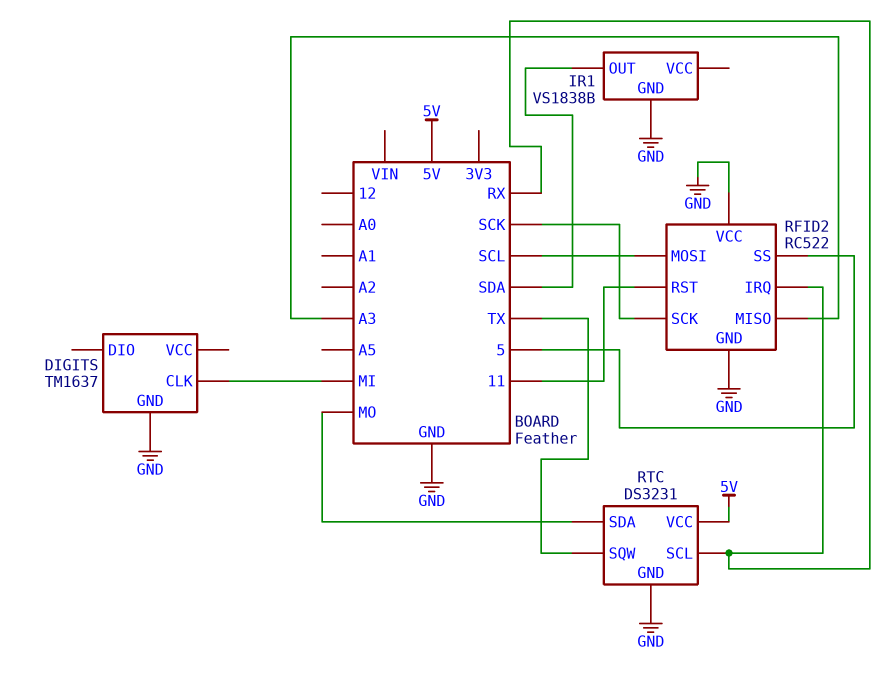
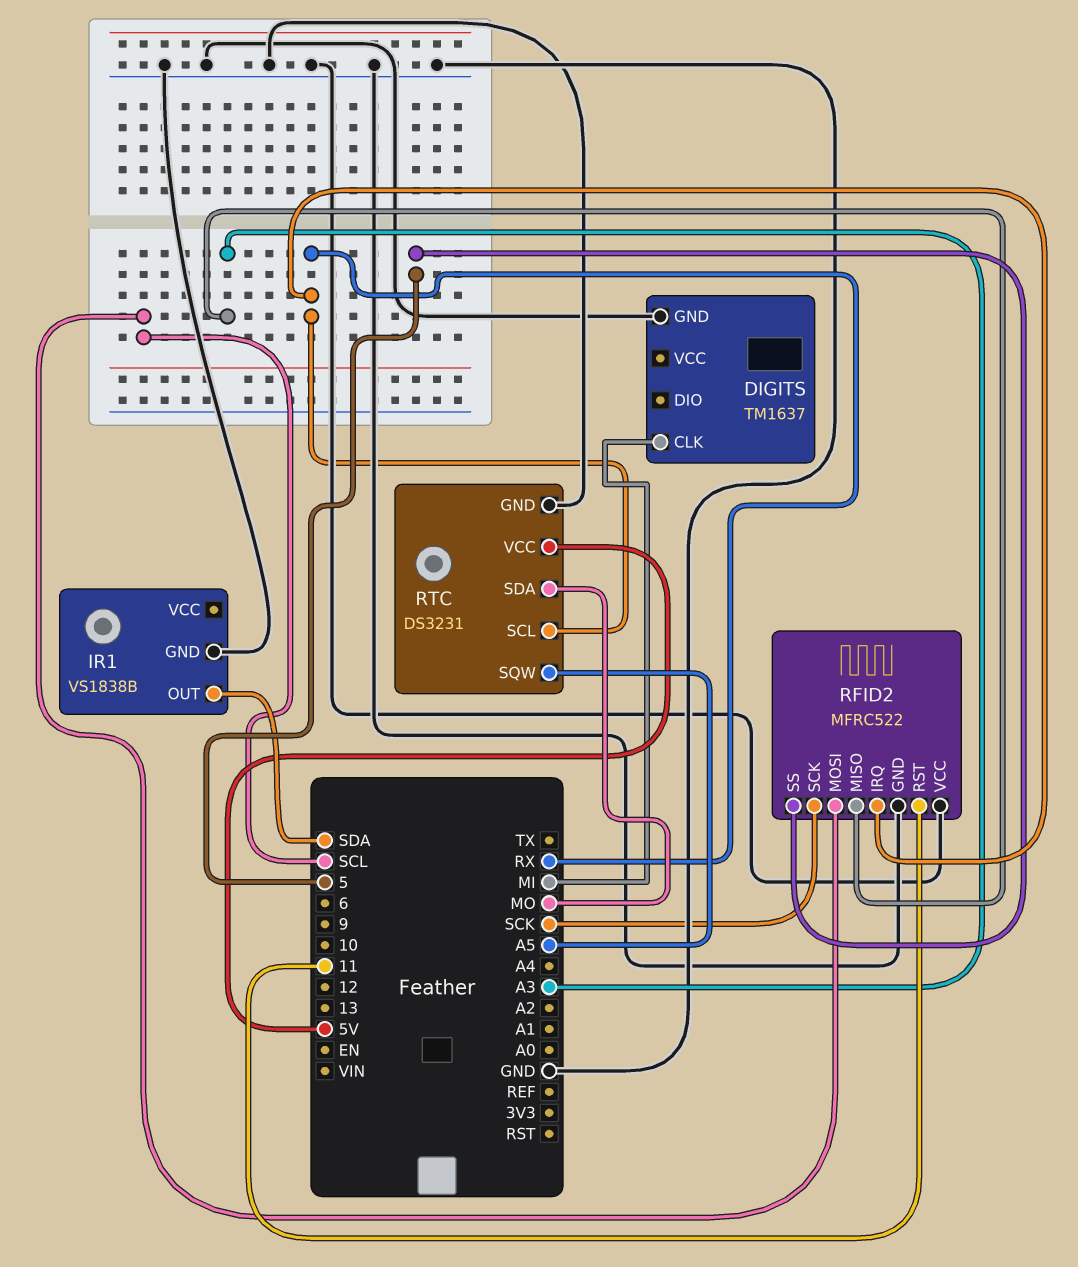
RFID2: RC522 -> MFRC522
RTC pin SQW: TX -> A5

